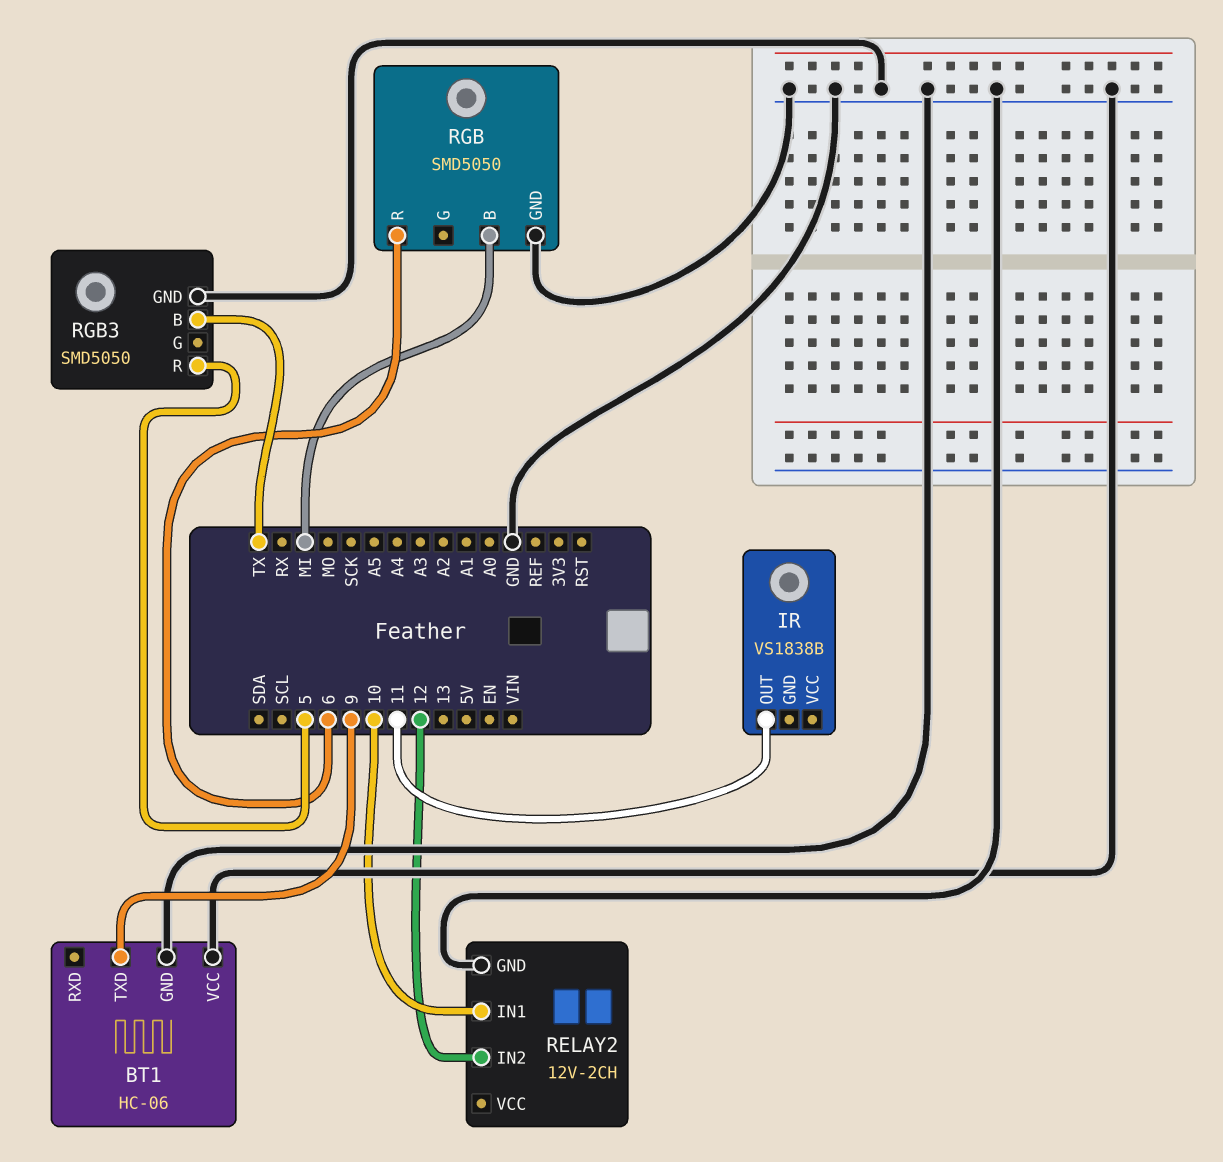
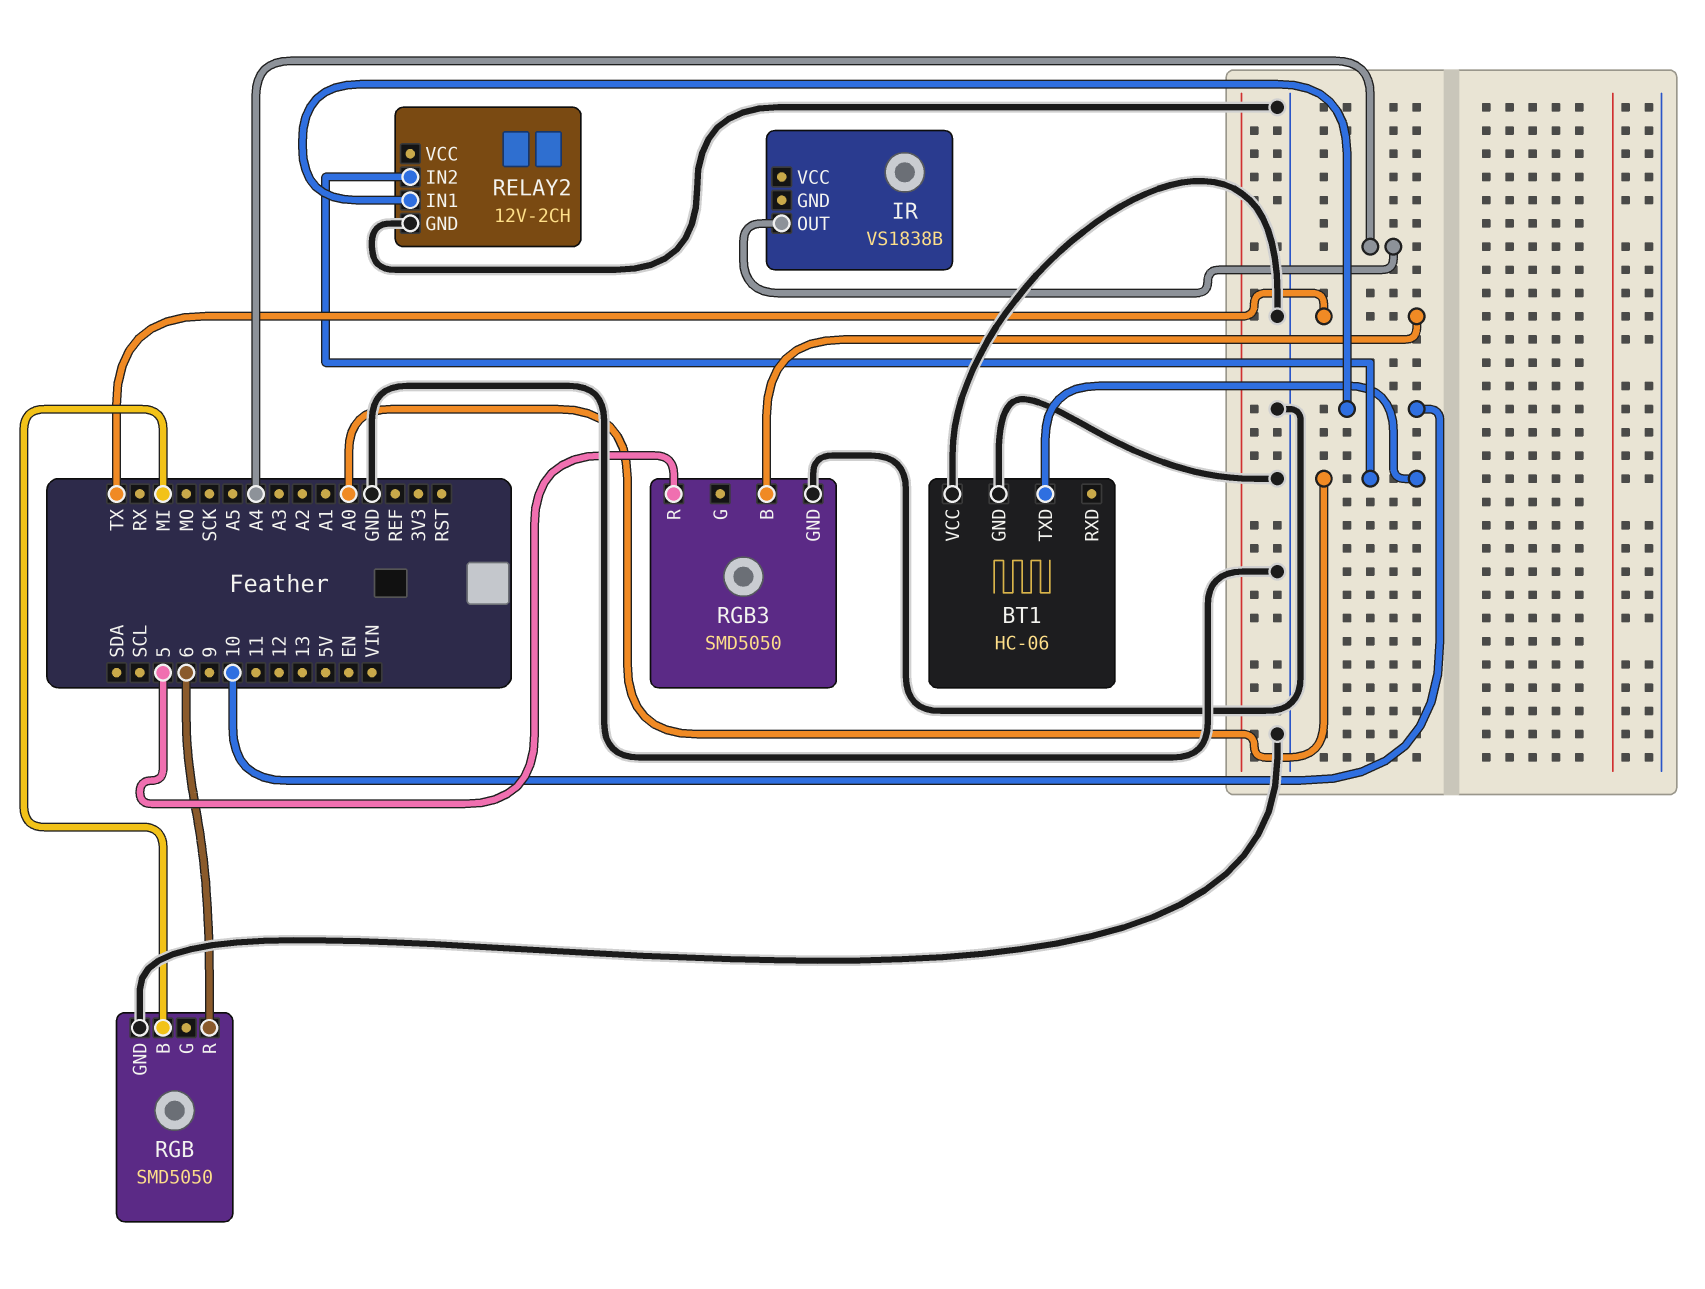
BT1 pin TXD: 9 -> A0
IR pin OUT: 11 -> A4
RELAY2 pin IN2: 12 -> A0

